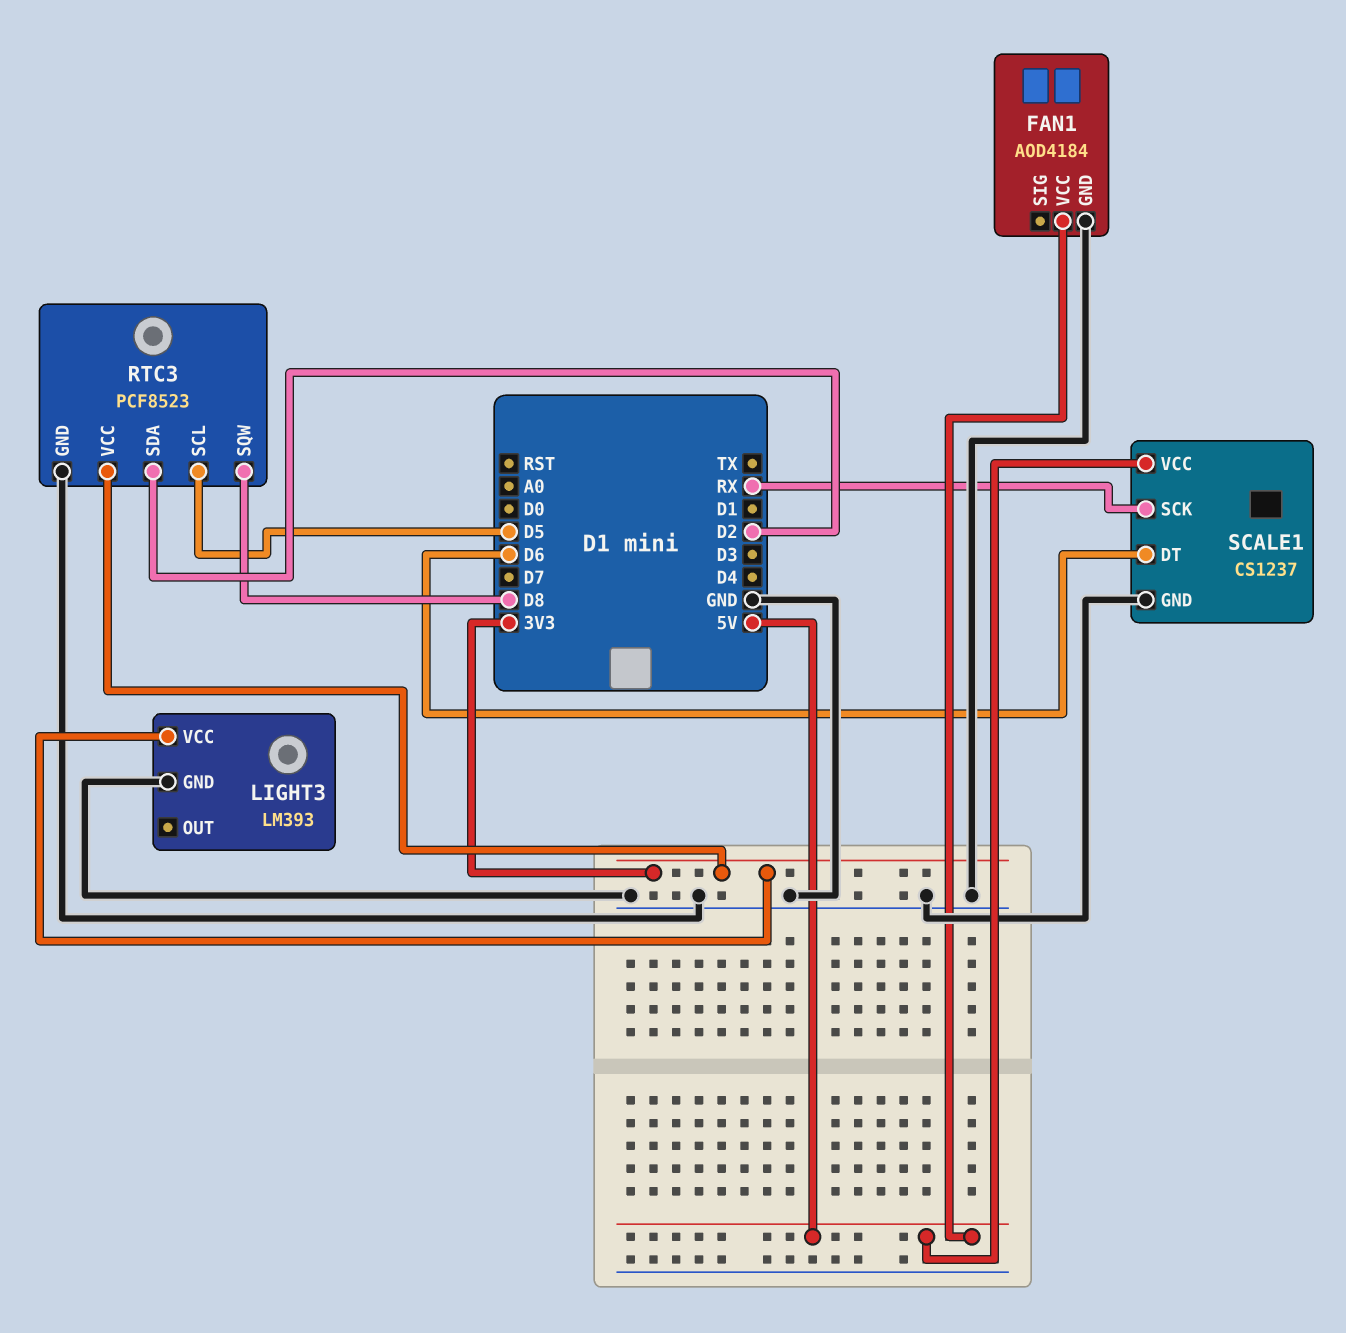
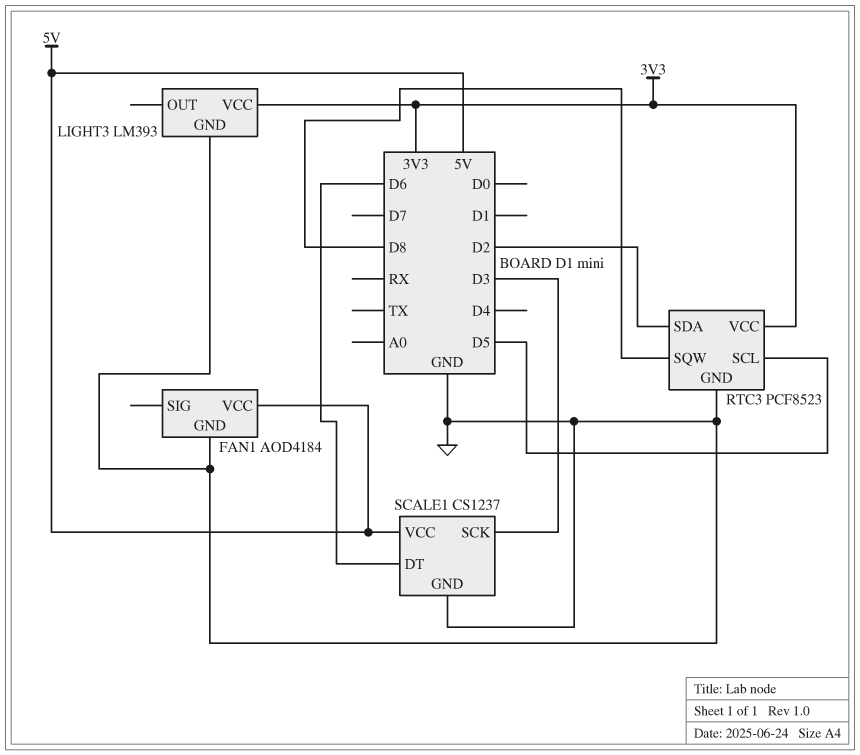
SCALE1 pin SCK: RX -> D3

